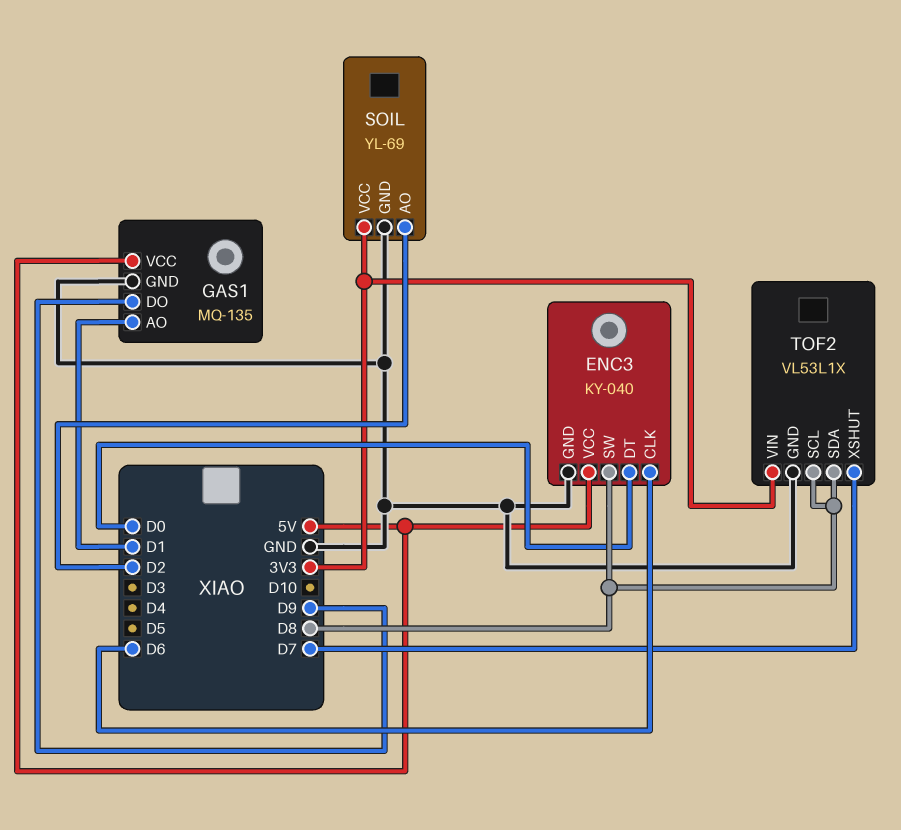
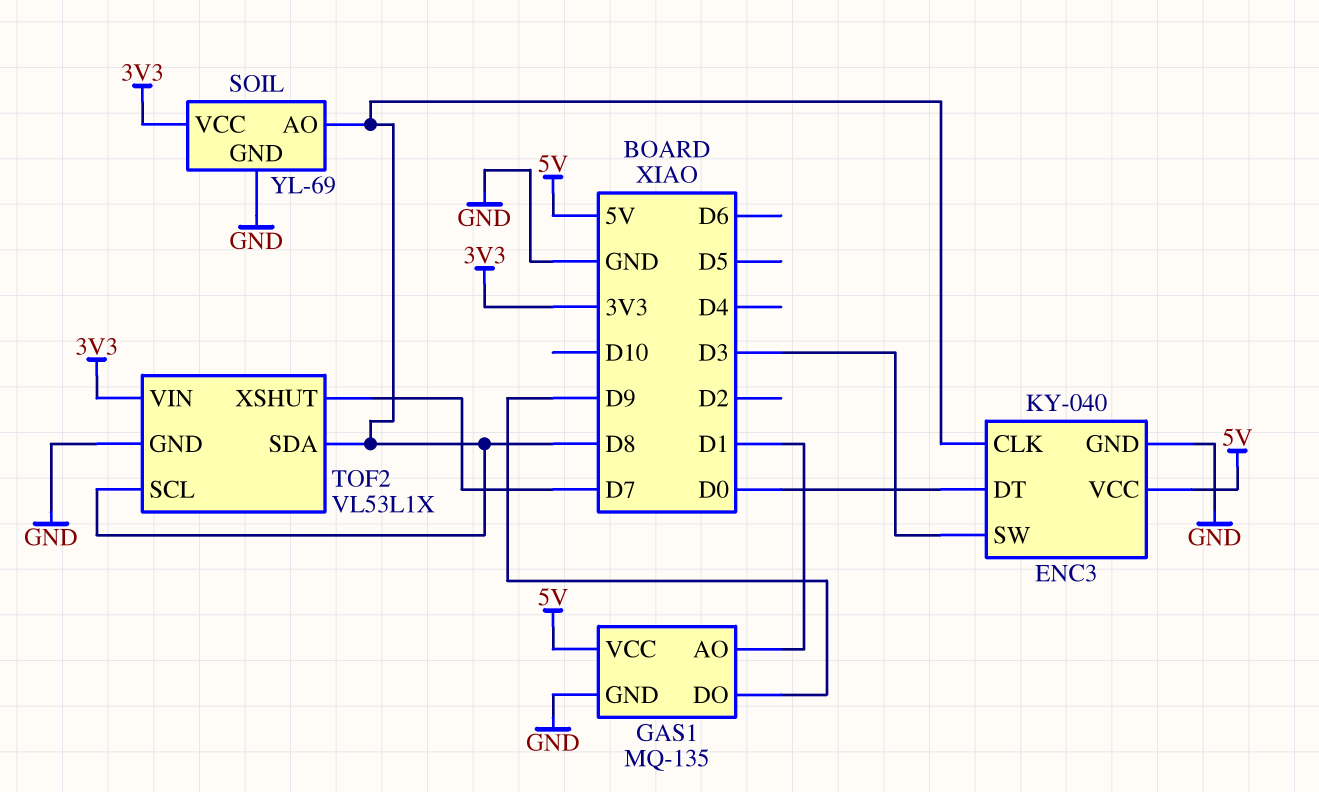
ENC3 pin CLK: D6 -> D8
ENC3 pin SW: D8 -> D3
SOIL pin AO: D2 -> D8

